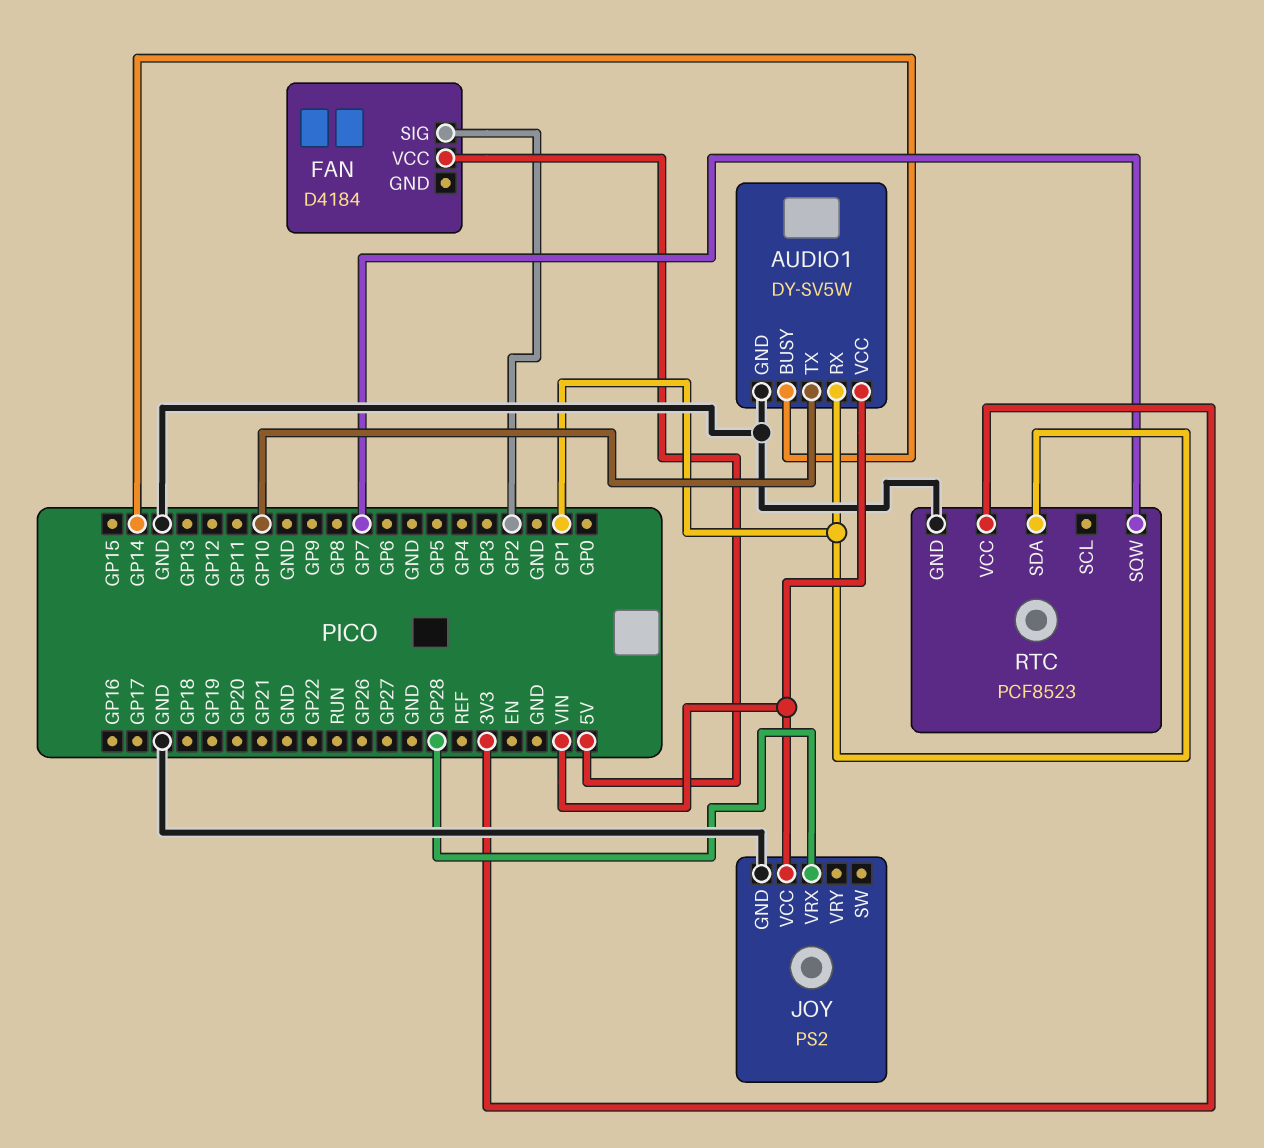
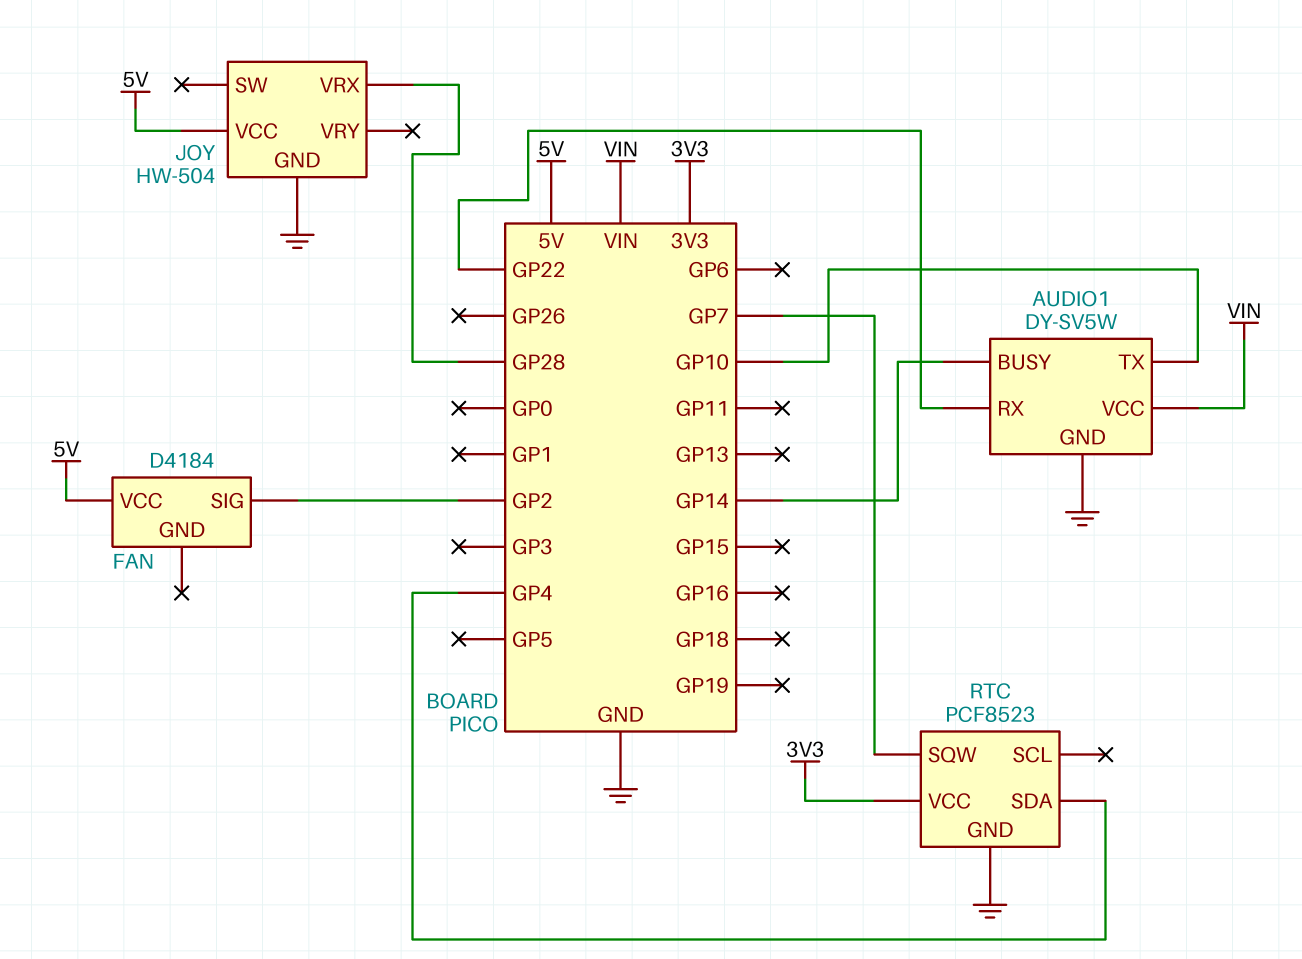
AUDIO1 pin RX: GP1 -> GP22
JOY: PS2 -> HW-504
JOY pin VCC: VIN -> 5V
RTC pin SDA: GP1 -> GP4

